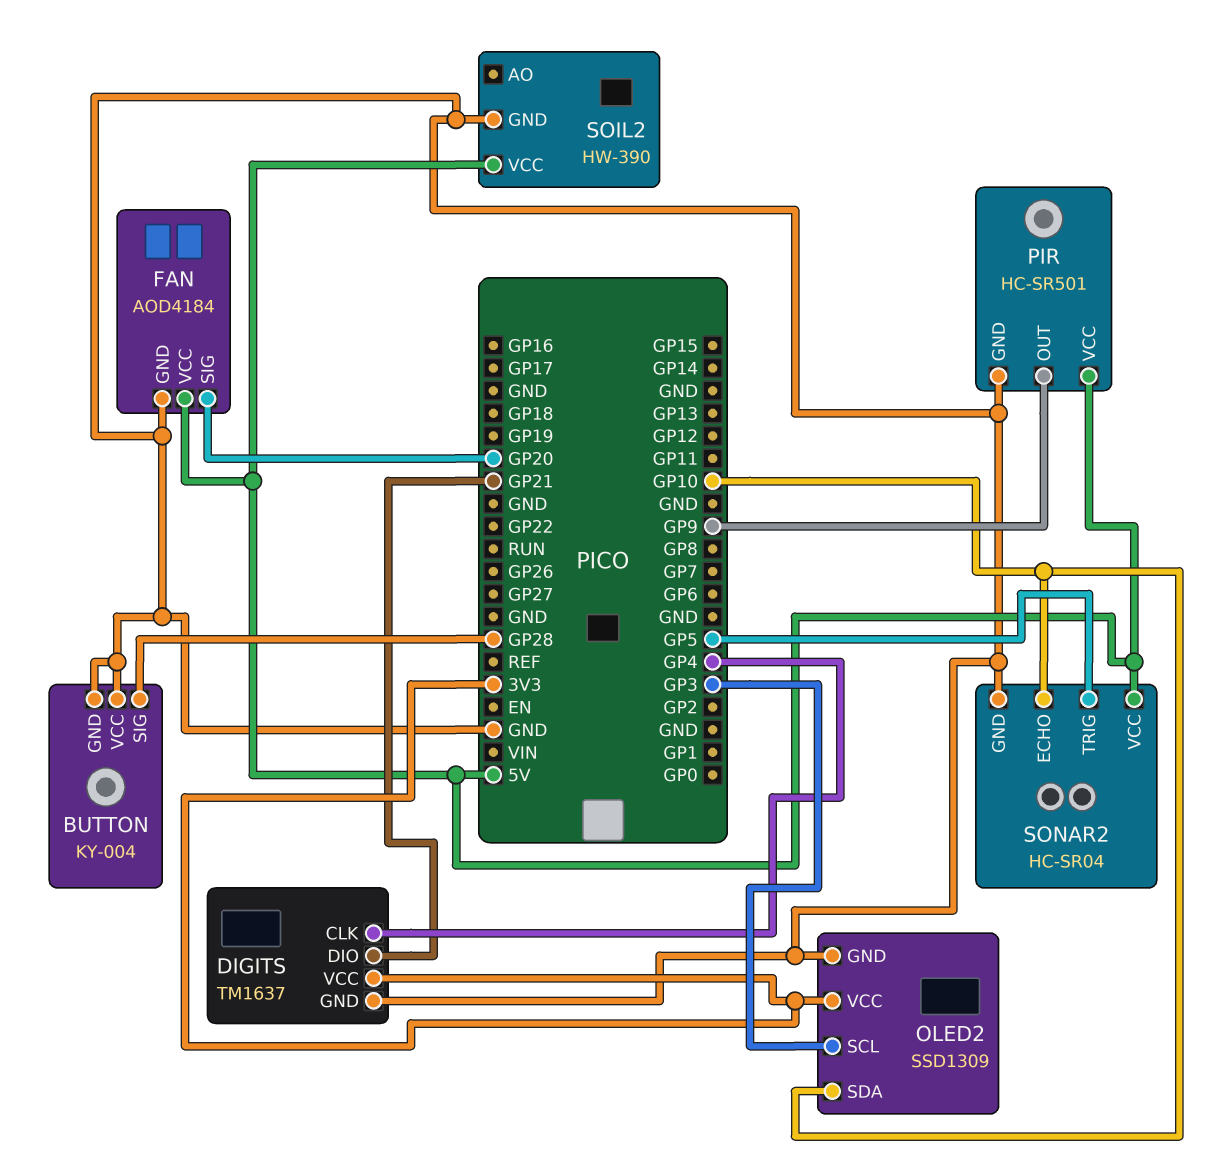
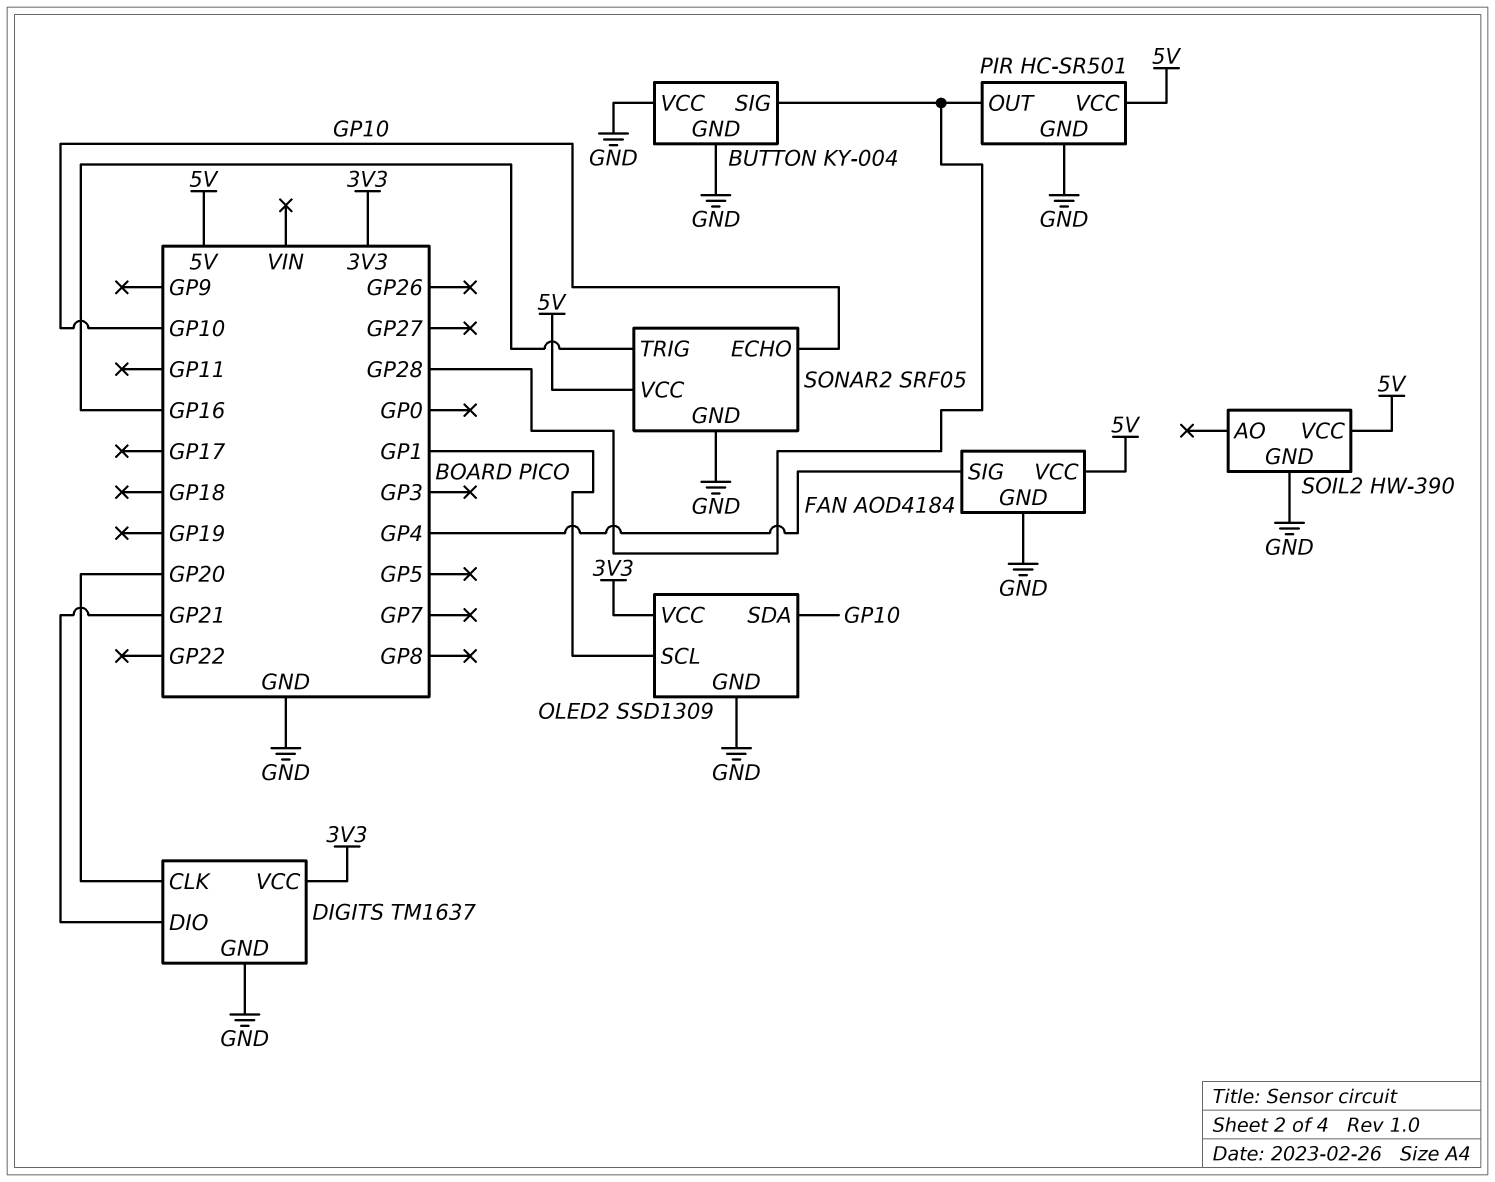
DIGITS pin CLK: GP4 -> GP20
FAN pin SIG: GP20 -> GP4
OLED2 pin SCL: GP3 -> GP1
PIR pin OUT: GP9 -> GP28
SONAR2: HC-SR04 -> SRF05
SONAR2 pin TRIG: GP5 -> GP16

